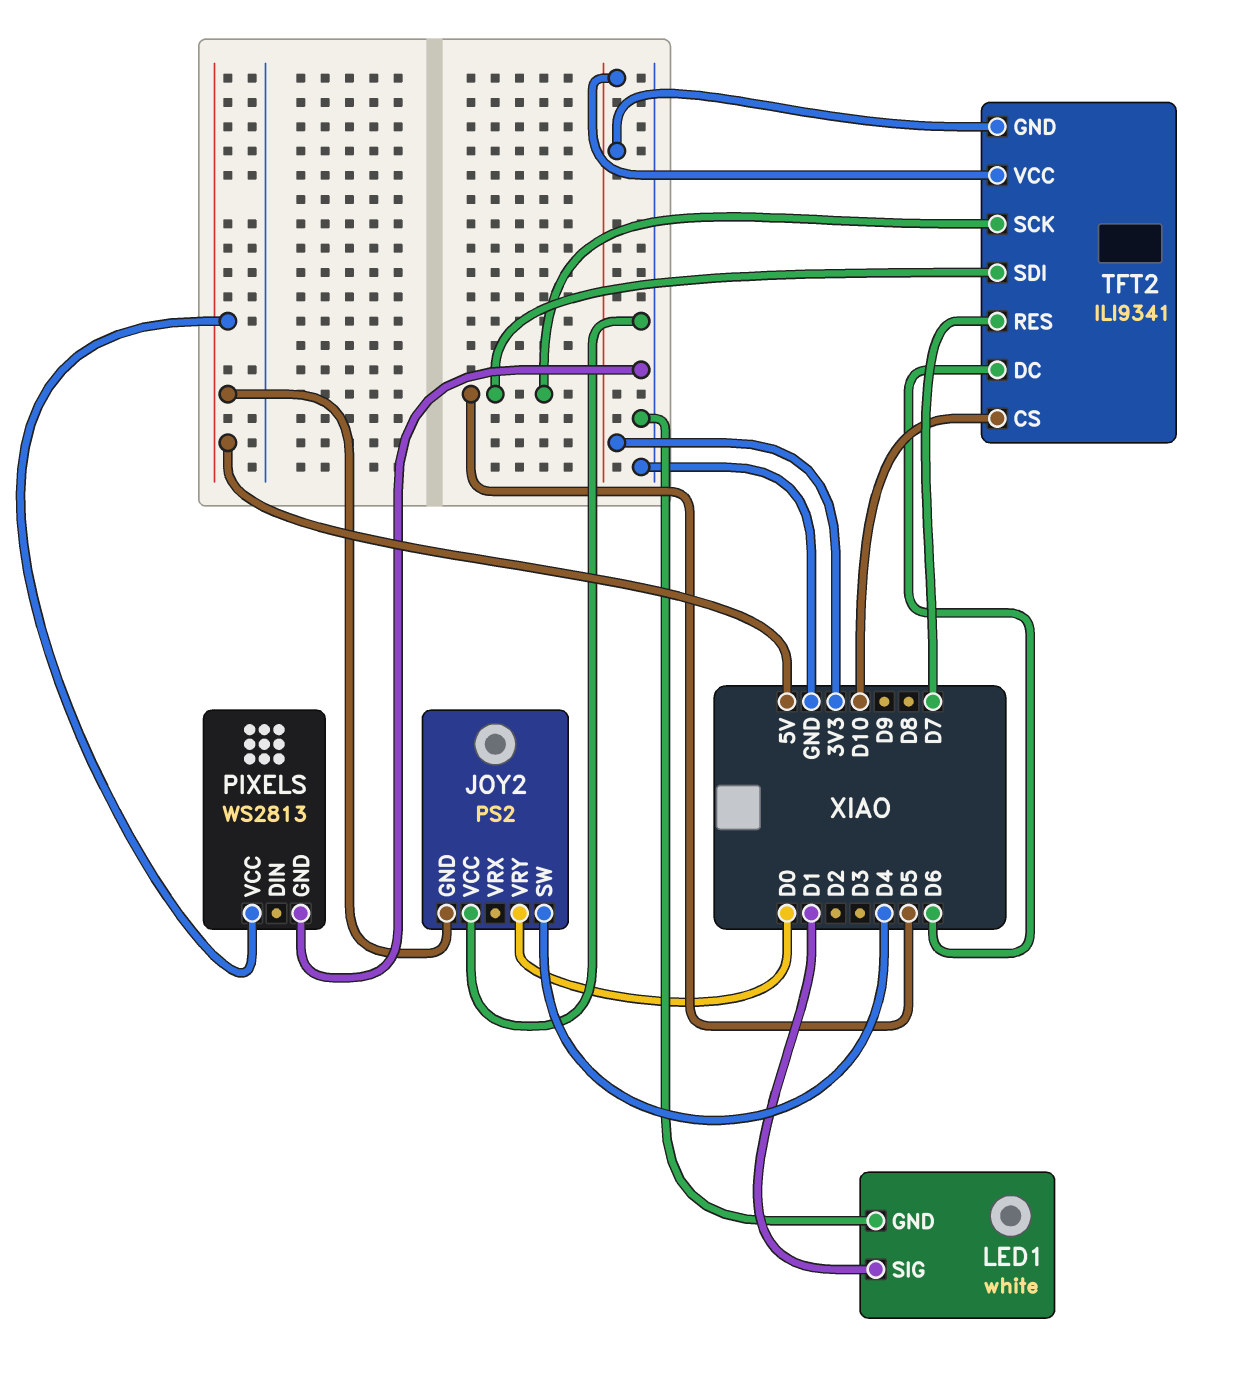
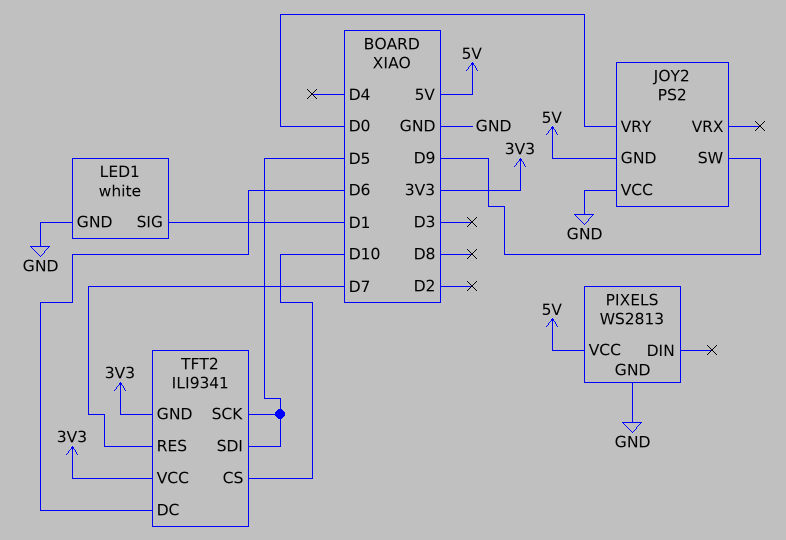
JOY2 pin SW: D4 -> D9

